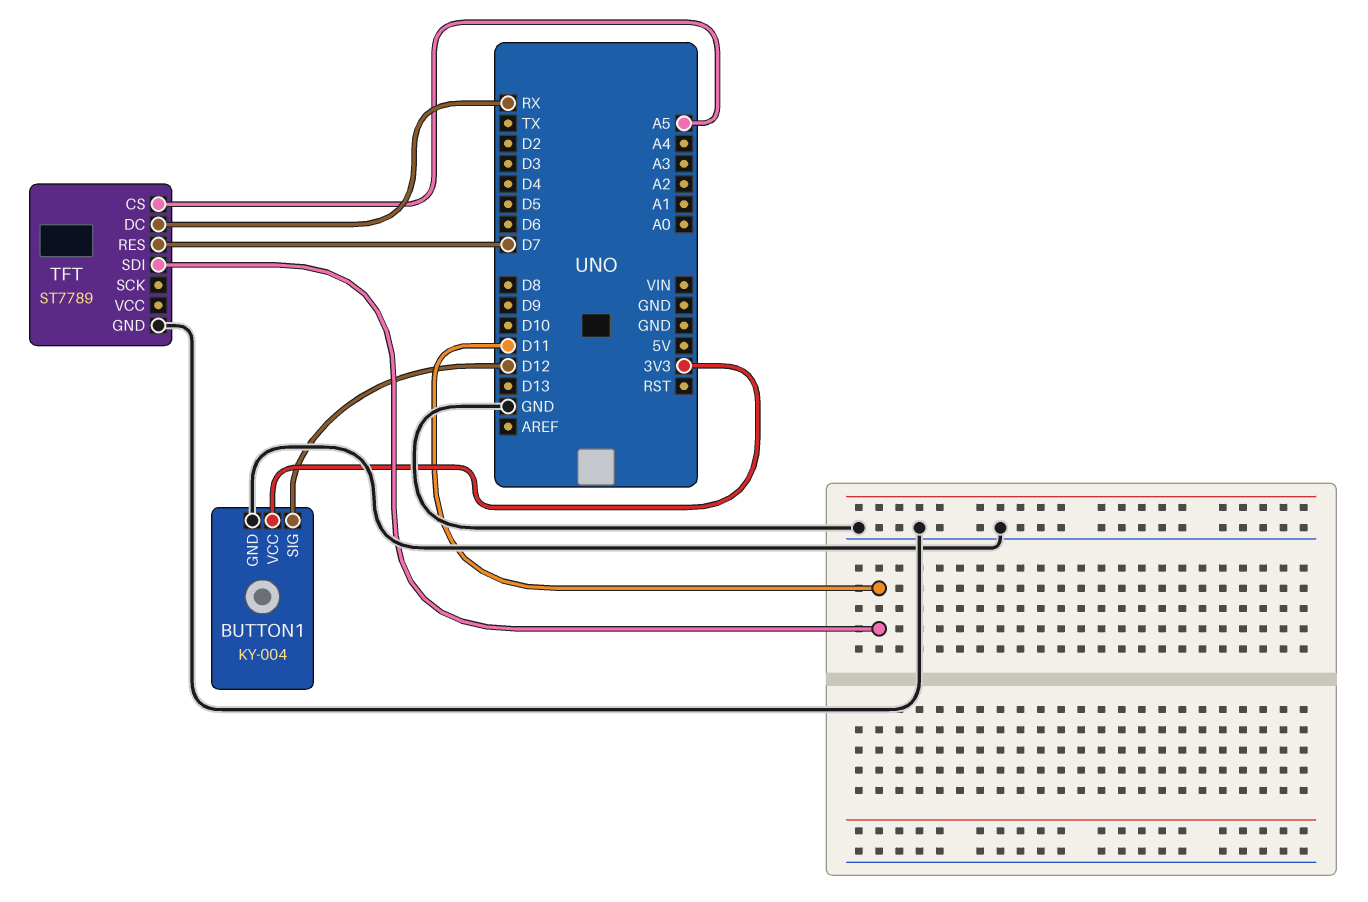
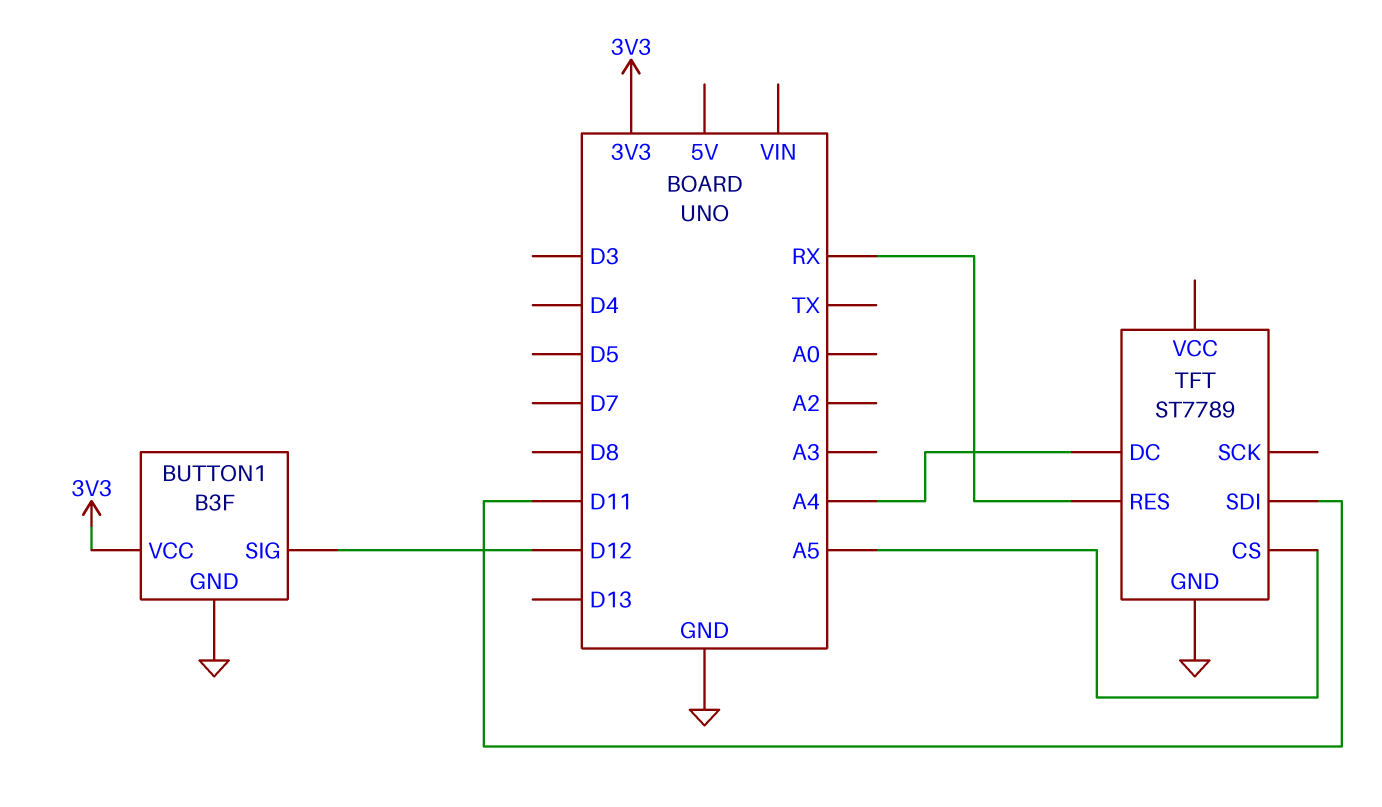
BUTTON1: KY-004 -> B3F
TFT pin DC: RX -> A4
TFT pin RES: D7 -> RX

